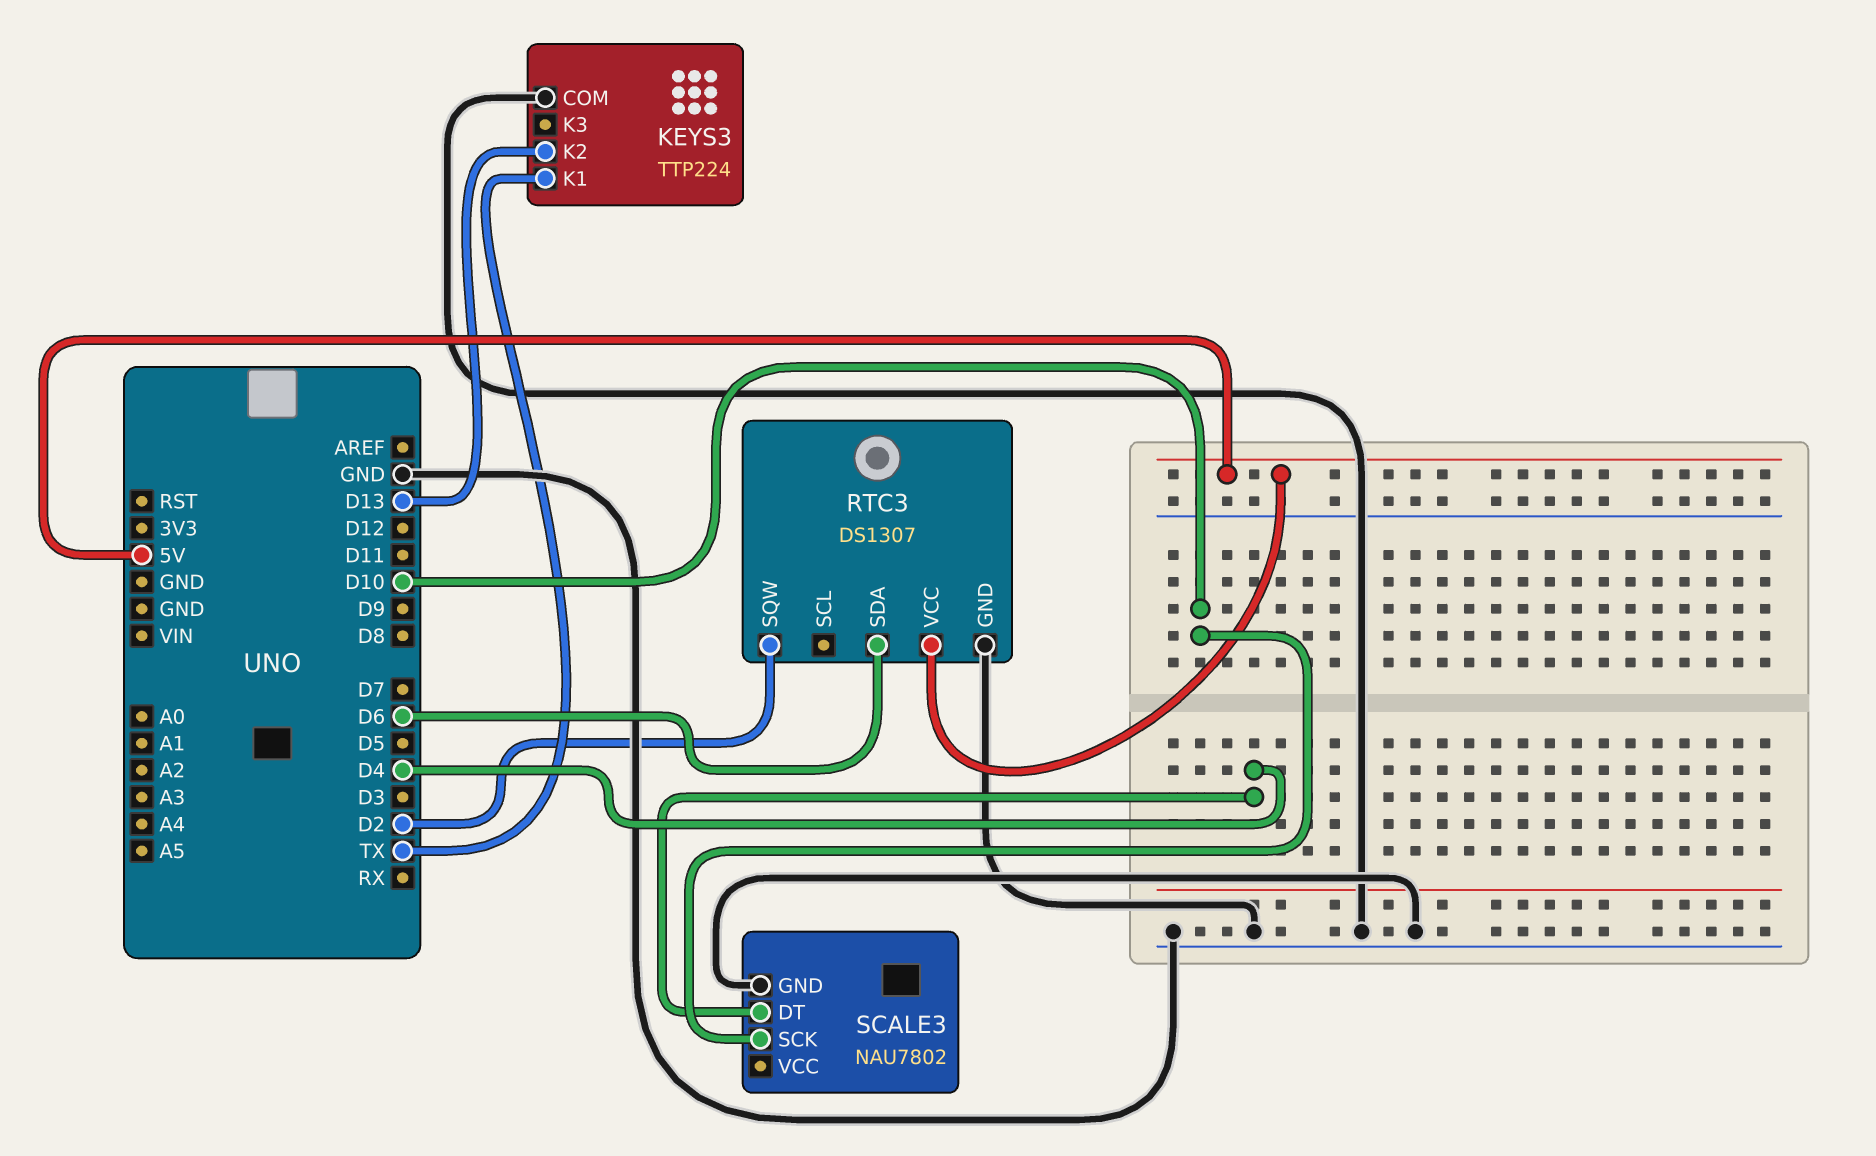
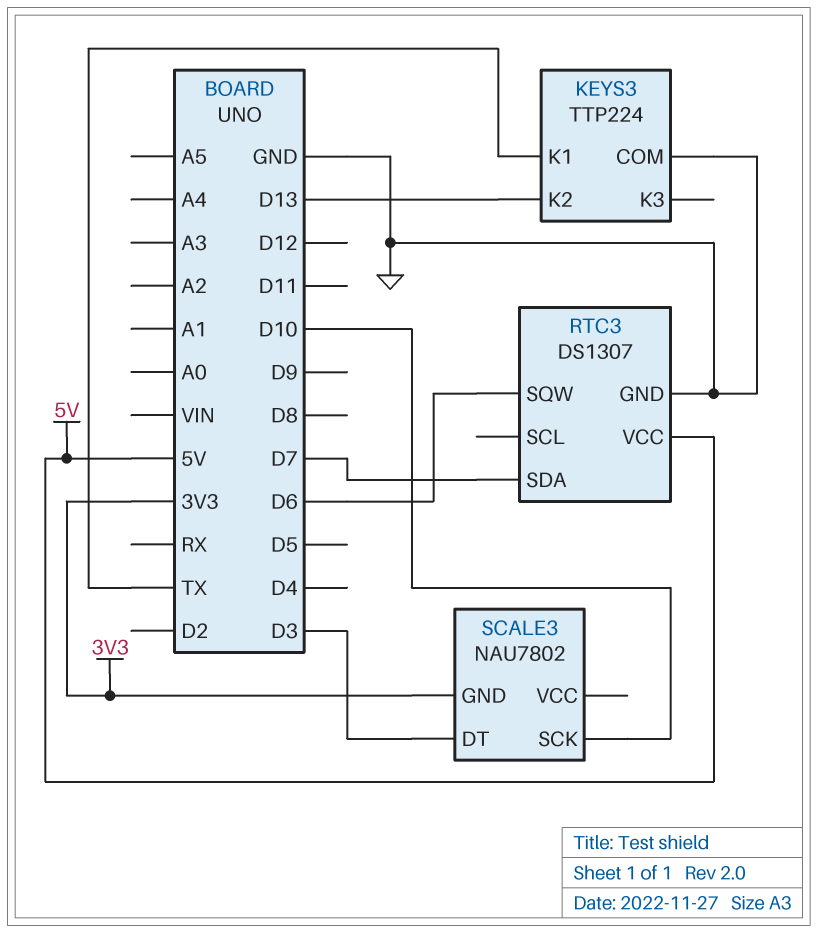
RTC3 pin SDA: D6 -> D7
RTC3 pin SQW: D2 -> D6
SCALE3 pin DT: D4 -> D3
SCALE3 pin GND: GND -> 3V3

